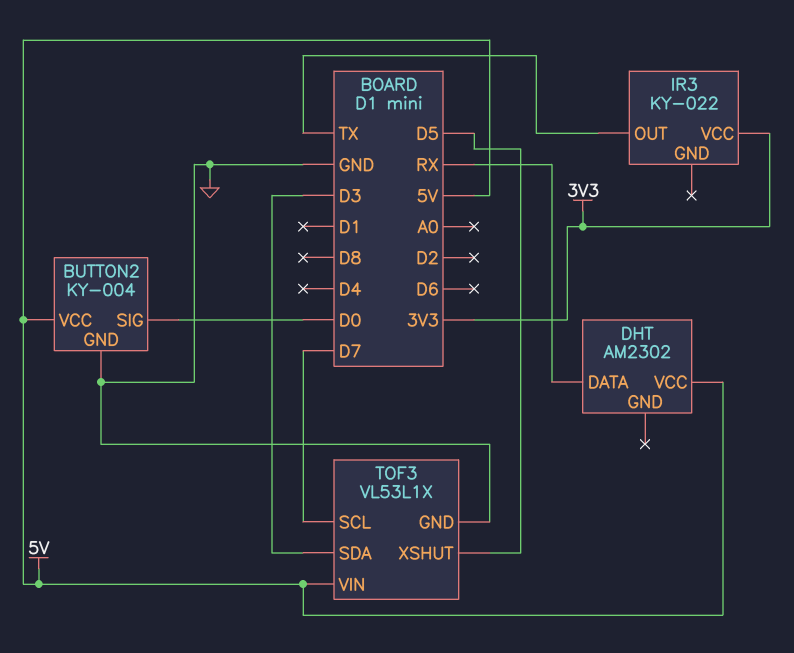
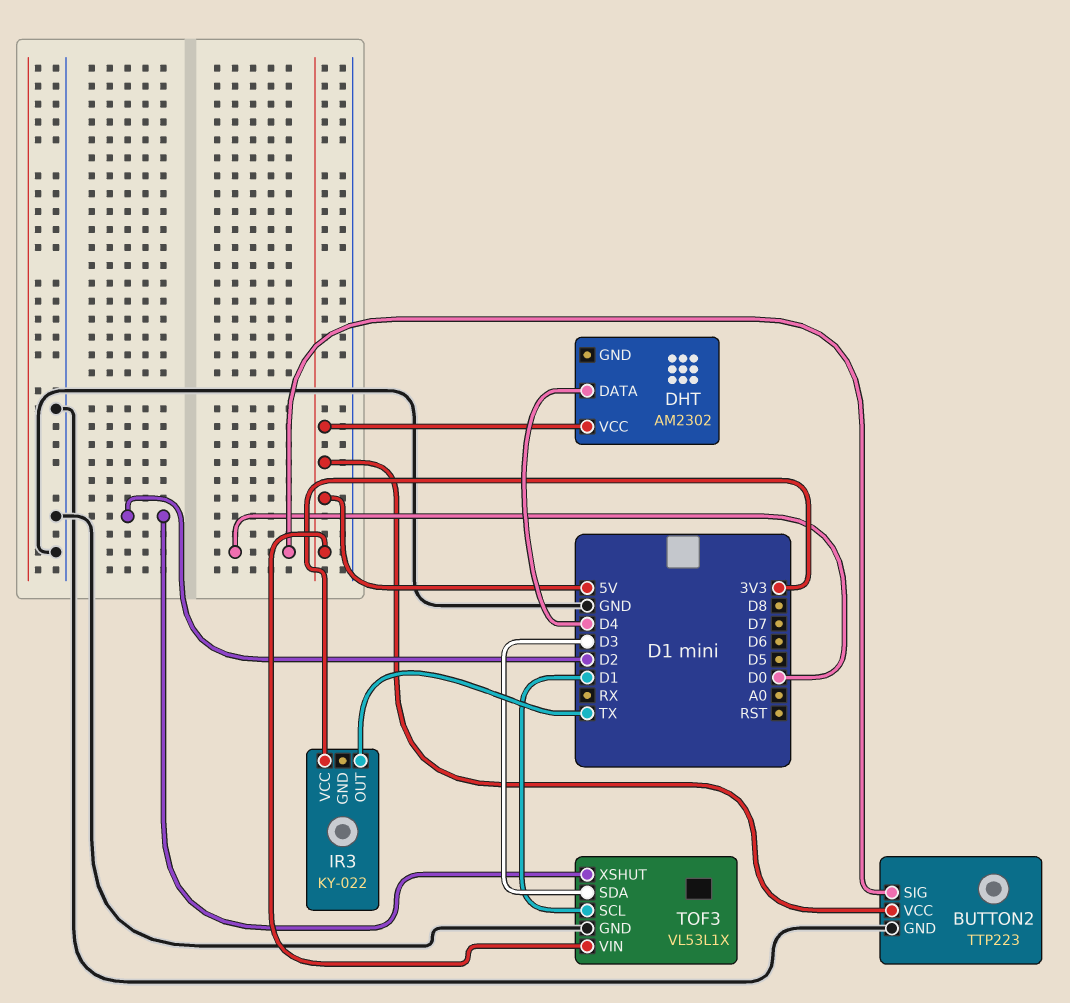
BUTTON2: KY-004 -> TTP223
DHT pin DATA: RX -> D4
TOF3 pin SCL: D7 -> D1
TOF3 pin XSHUT: D5 -> D2

